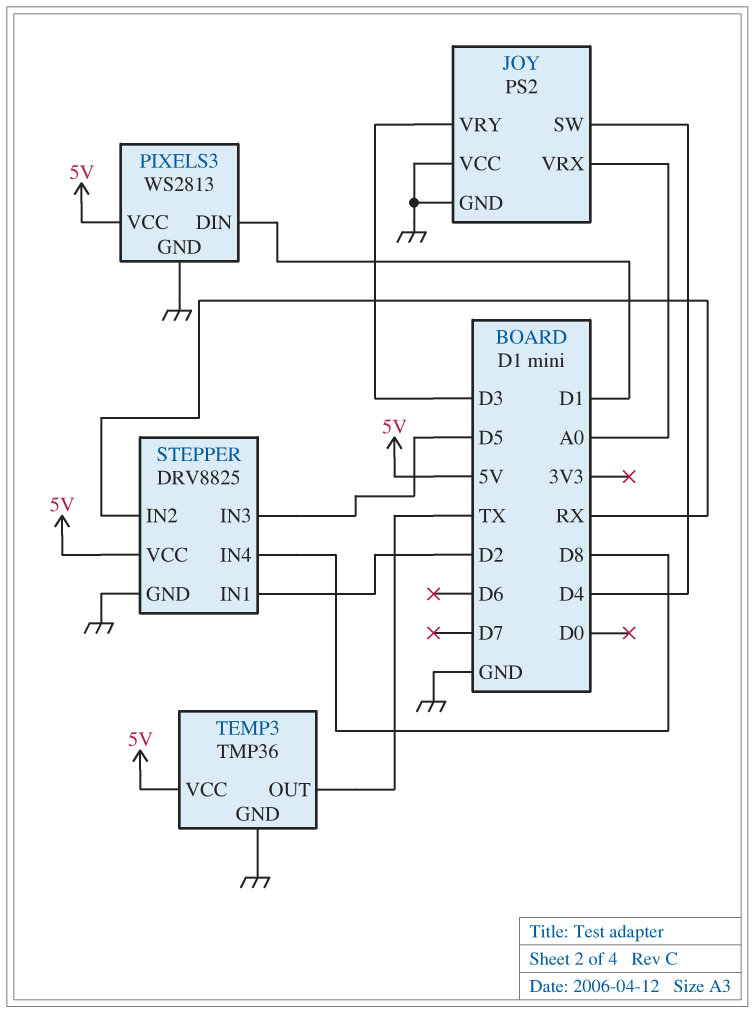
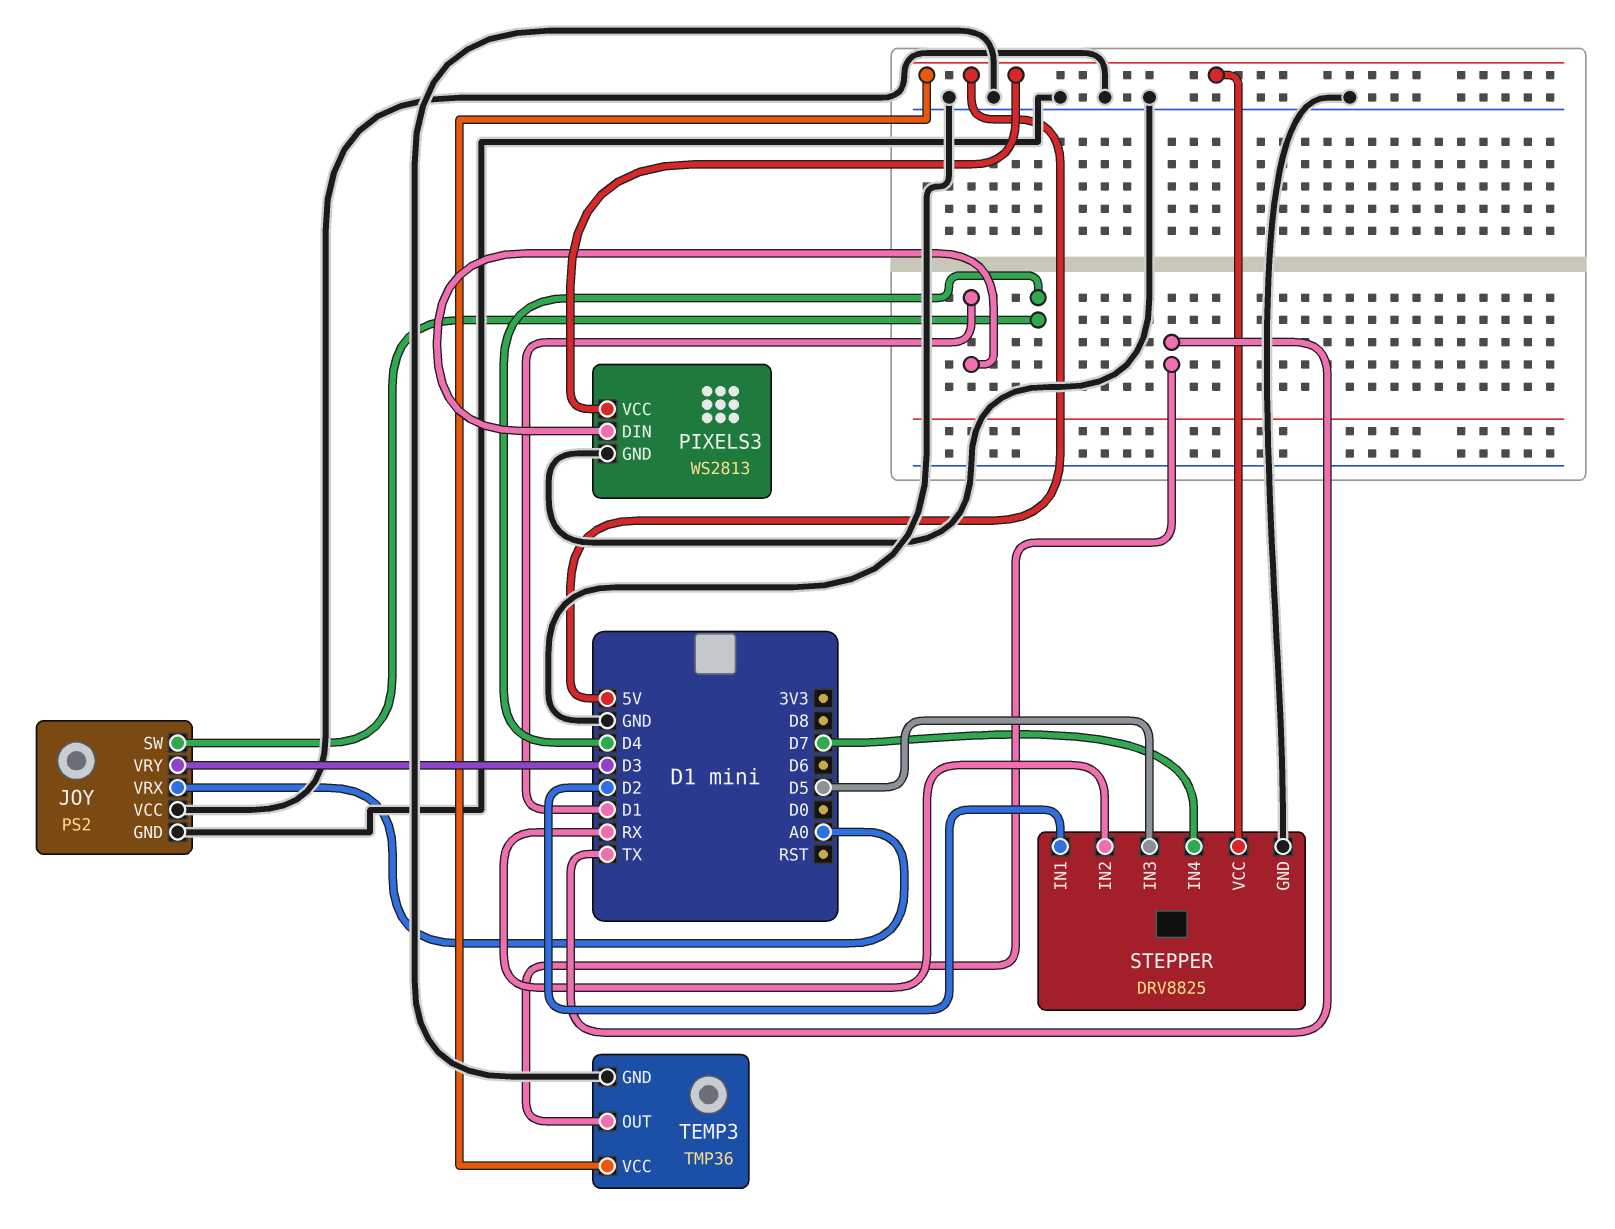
STEPPER pin IN4: D8 -> D7

